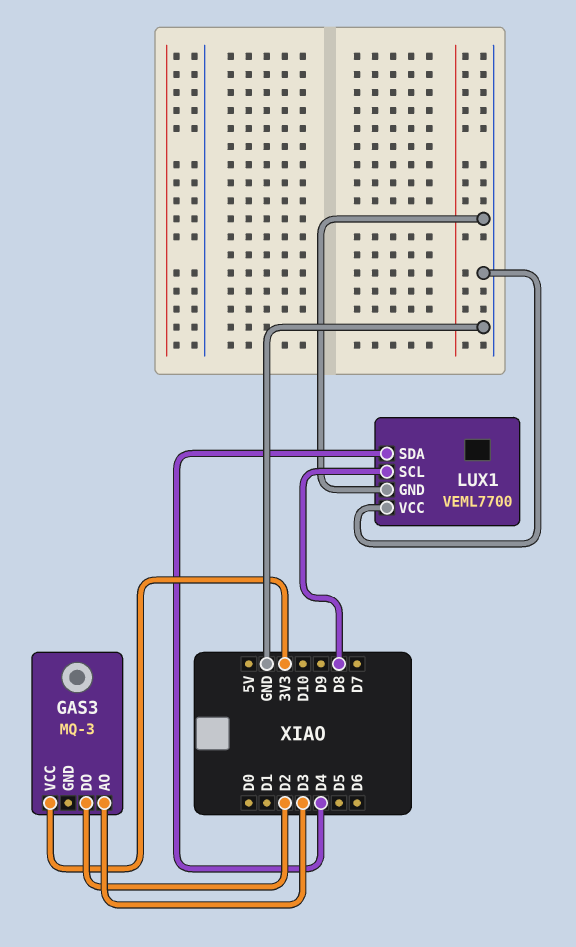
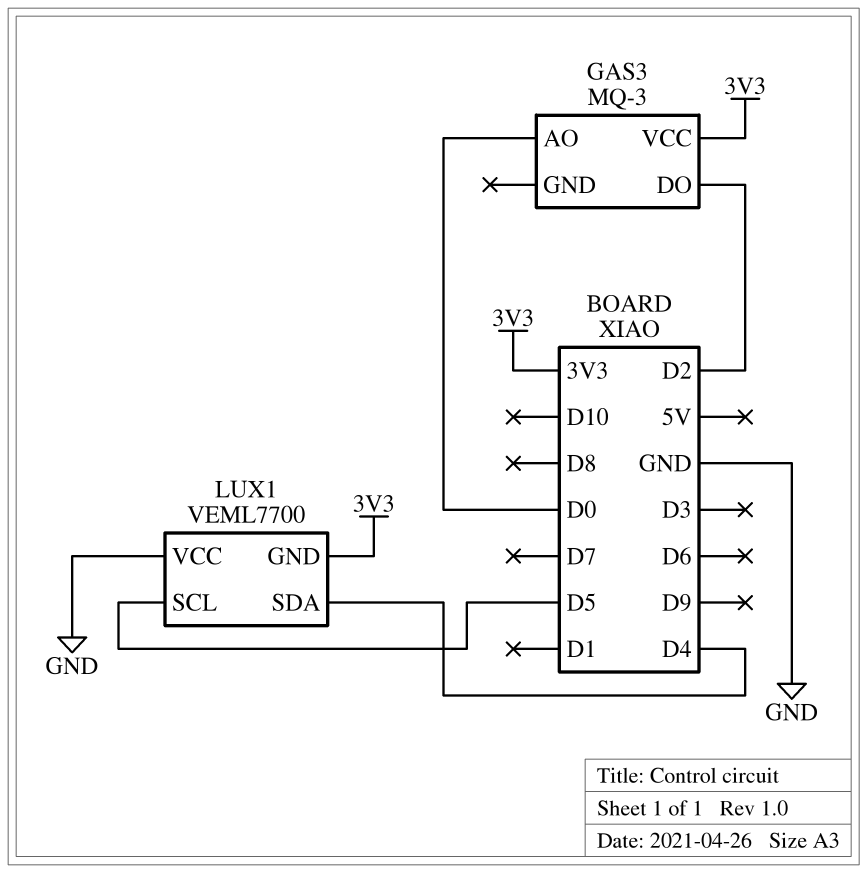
GAS3 pin AO: D3 -> D0
LUX1 pin GND: GND -> 3V3
LUX1 pin SCL: D8 -> D5

